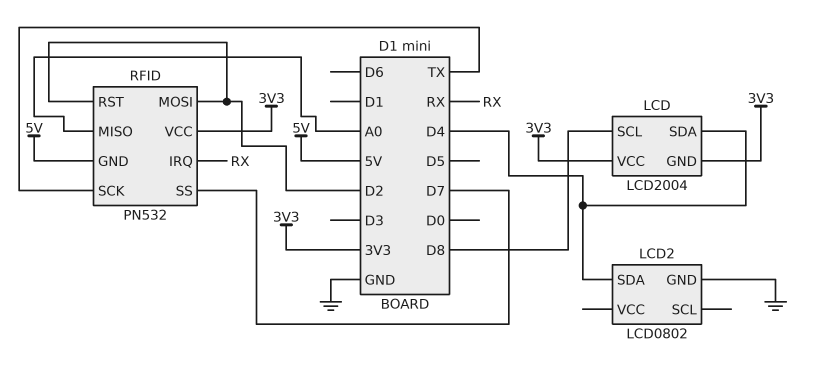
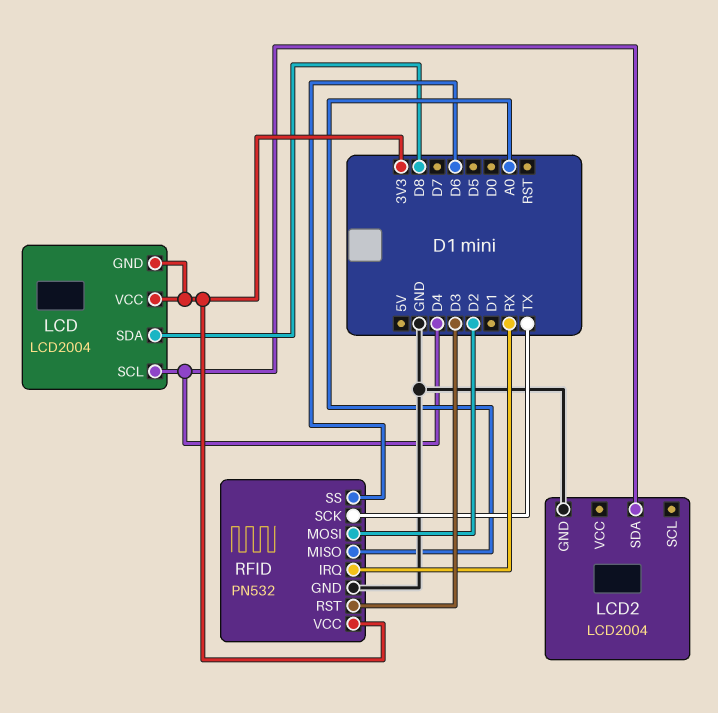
LCD pin SCL: D8 -> D4
LCD pin SDA: D4 -> D8
LCD2: LCD0802 -> LCD2004
RFID pin GND: 5V -> GND
RFID pin RST: D2 -> D3
RFID pin SS: D7 -> D6

